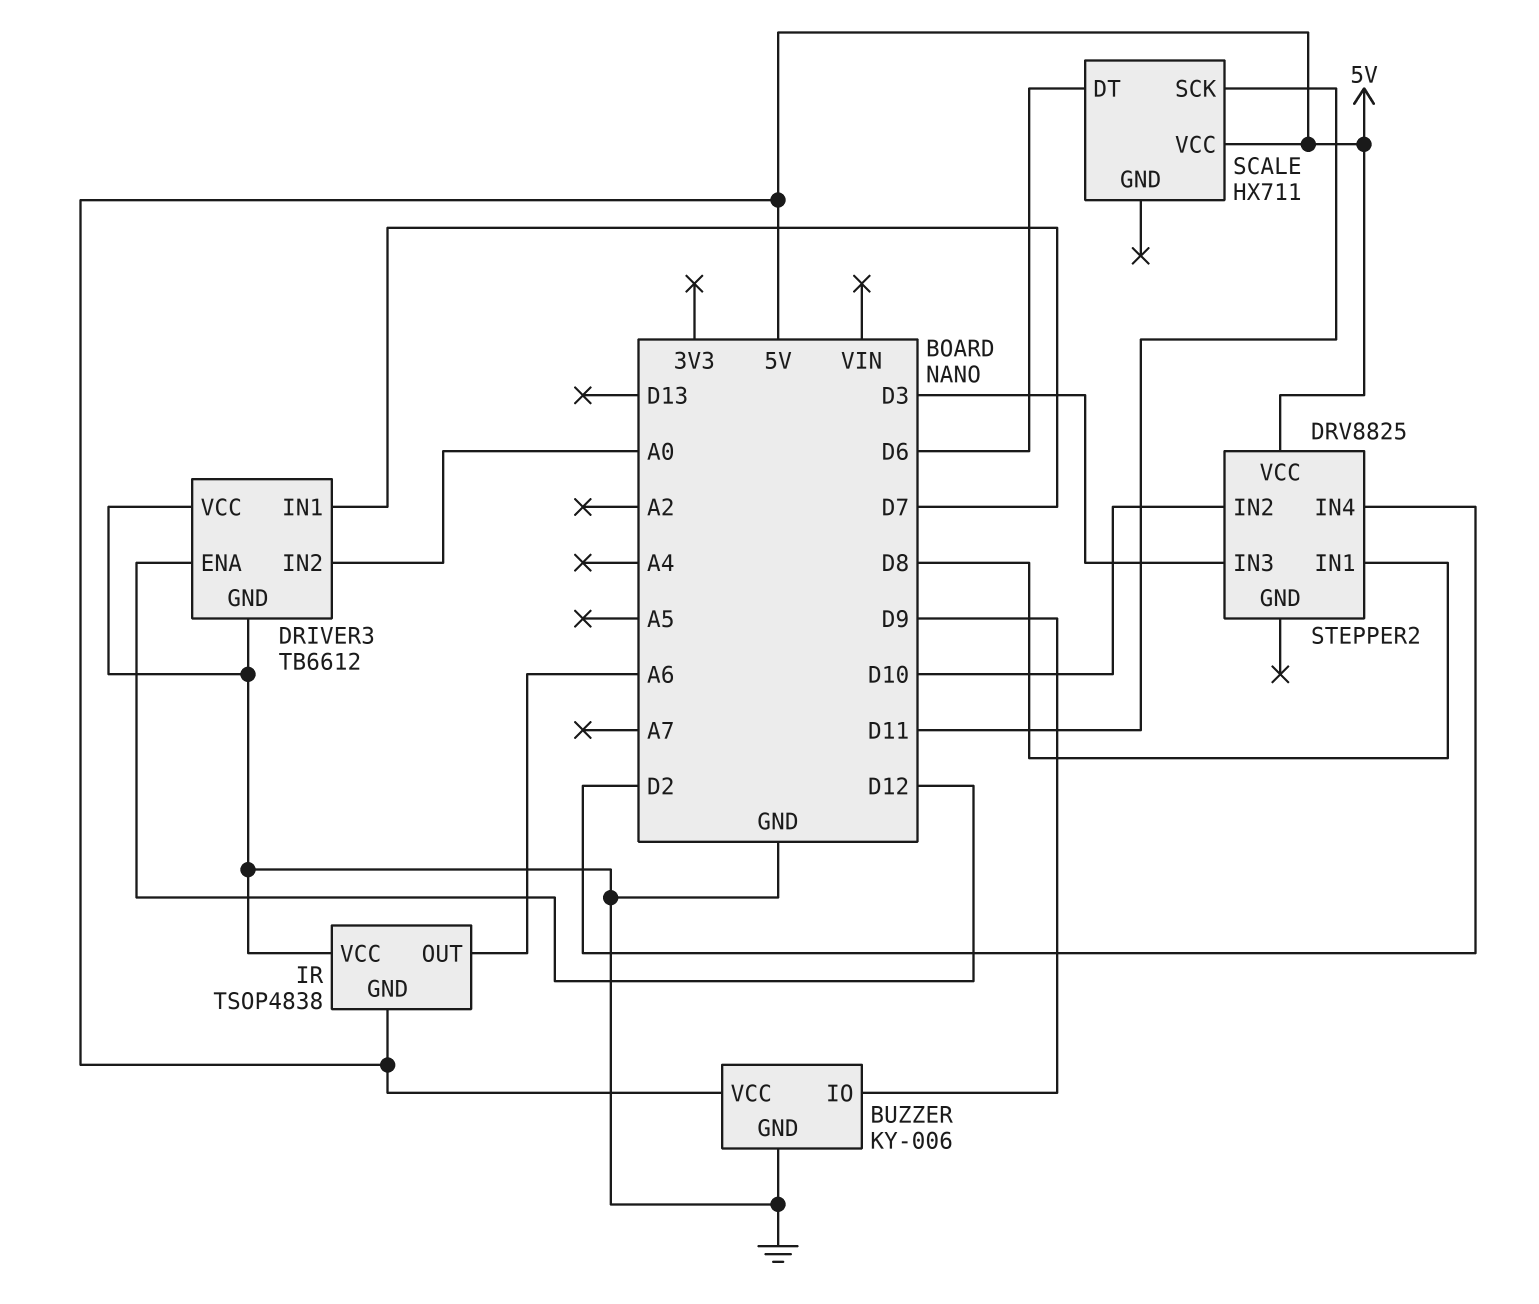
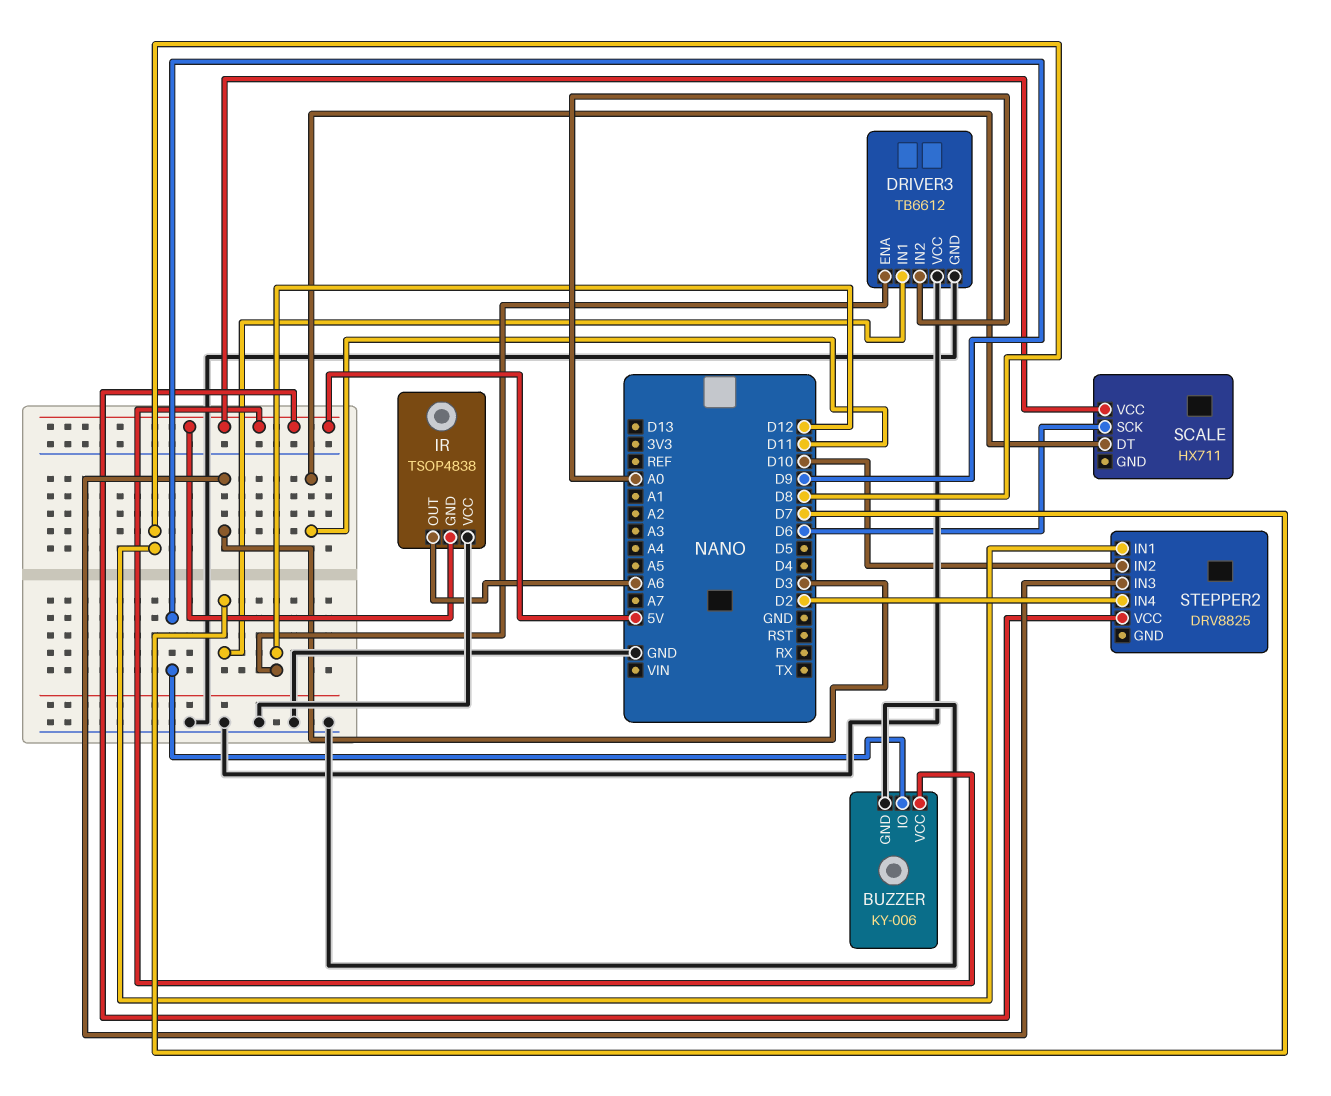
SCALE pin DT: D6 -> D11
SCALE pin SCK: D11 -> D6

